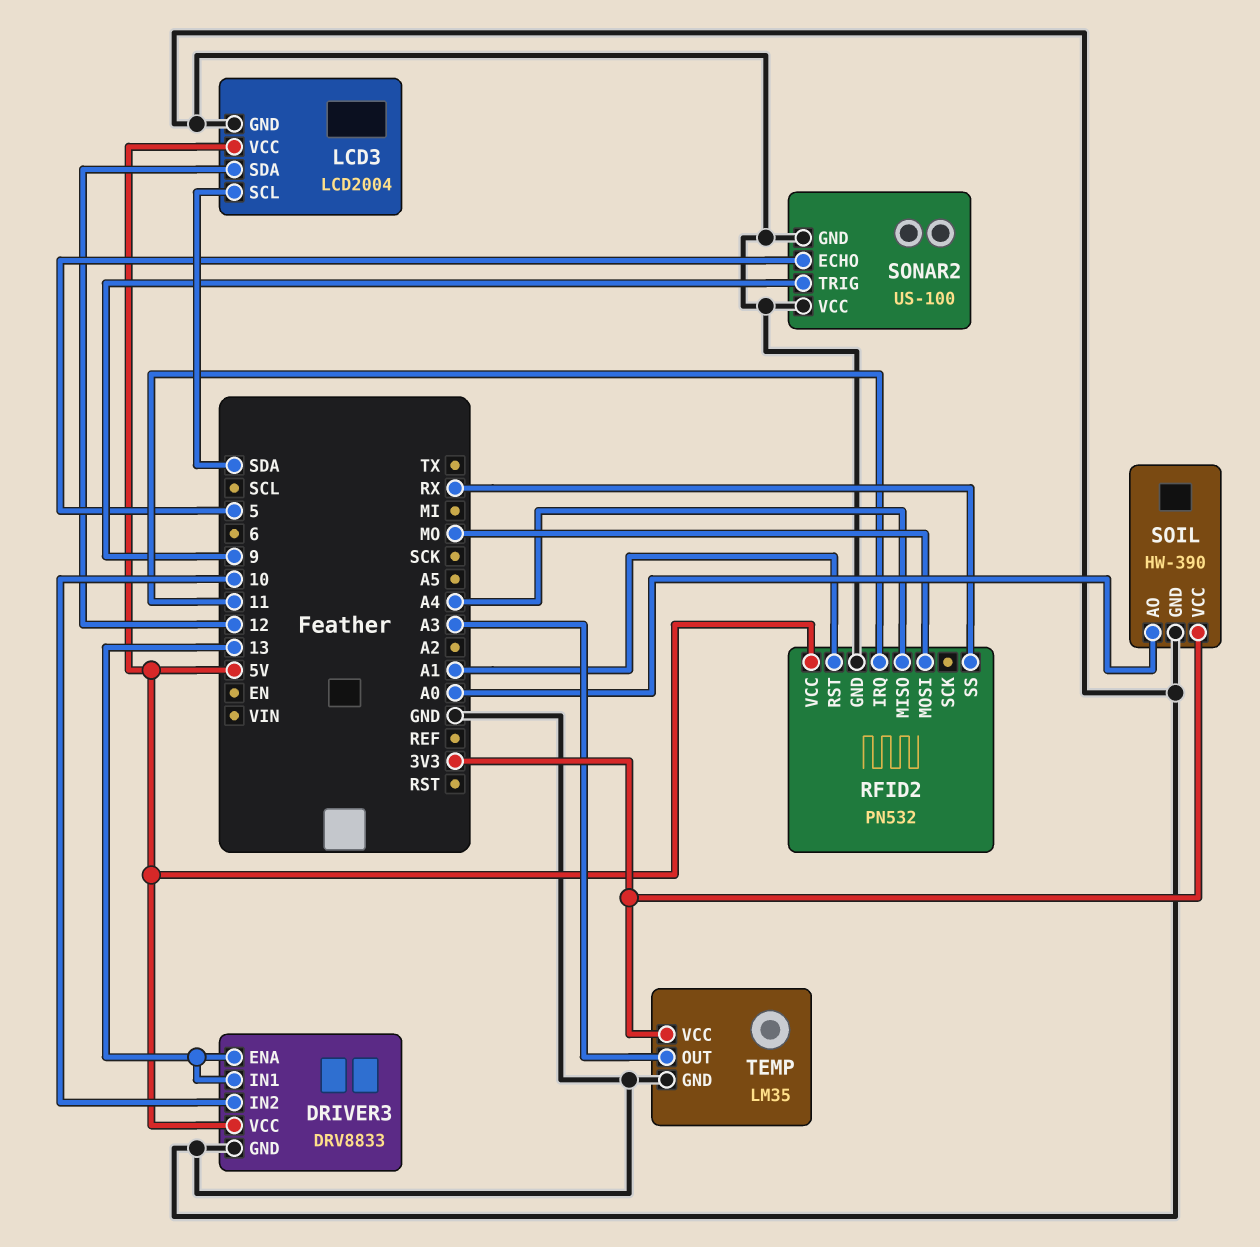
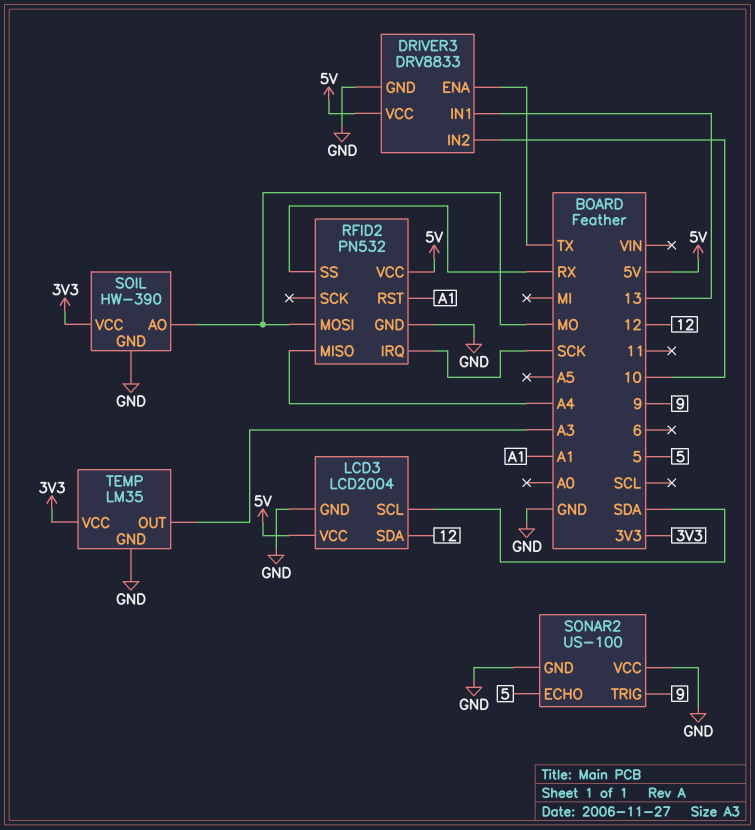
DRIVER3 pin ENA: 13 -> TX
RFID2 pin IRQ: 11 -> SCK
SOIL pin AO: A0 -> MO

